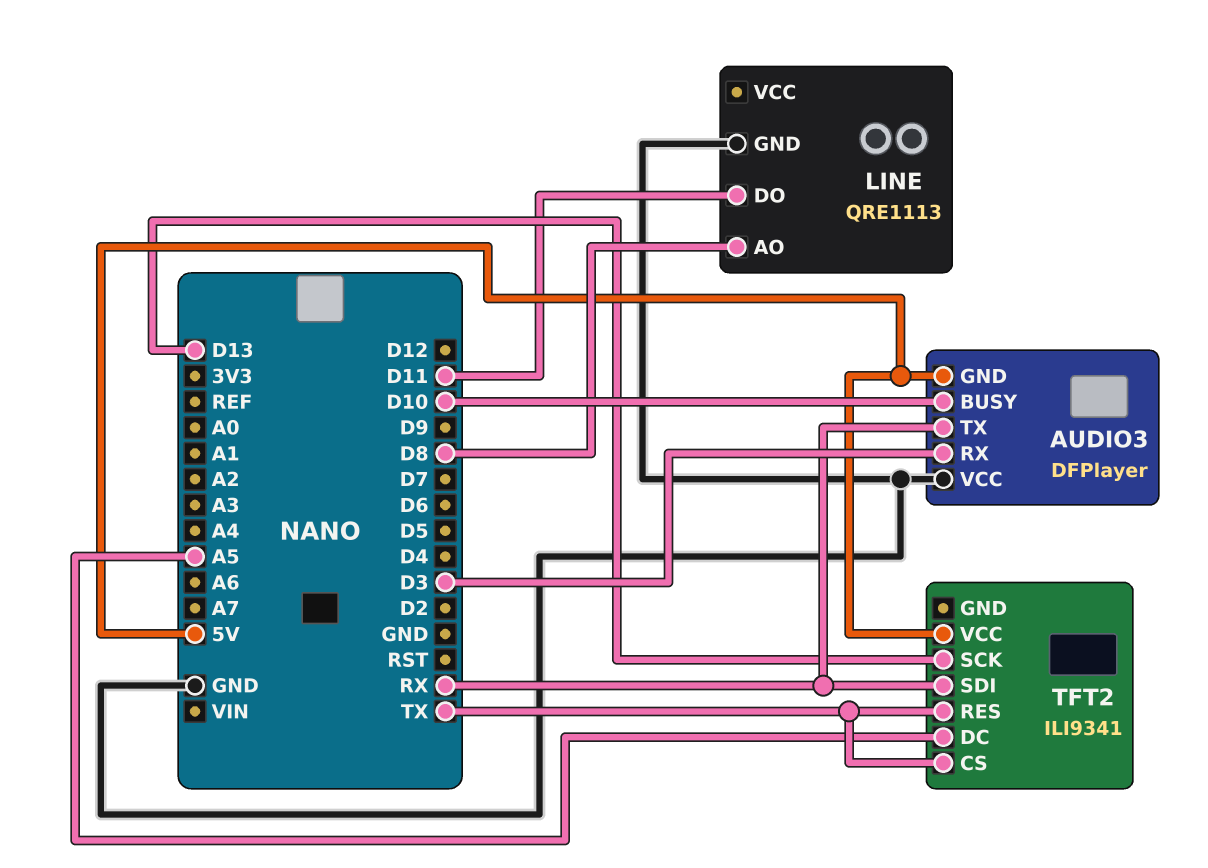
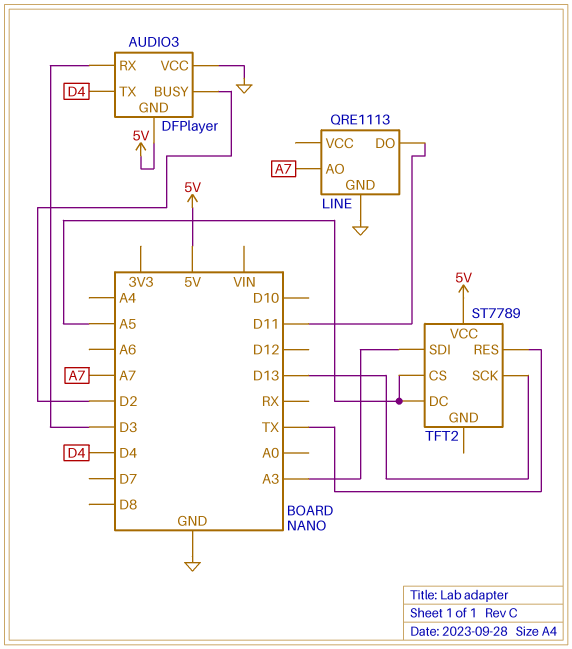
AUDIO3 pin BUSY: D10 -> D2
AUDIO3 pin TX: RX -> D4
LINE pin AO: D8 -> A7
TFT2: ILI9341 -> ST7789
TFT2 pin CS: TX -> A5
TFT2 pin SDI: RX -> A3

